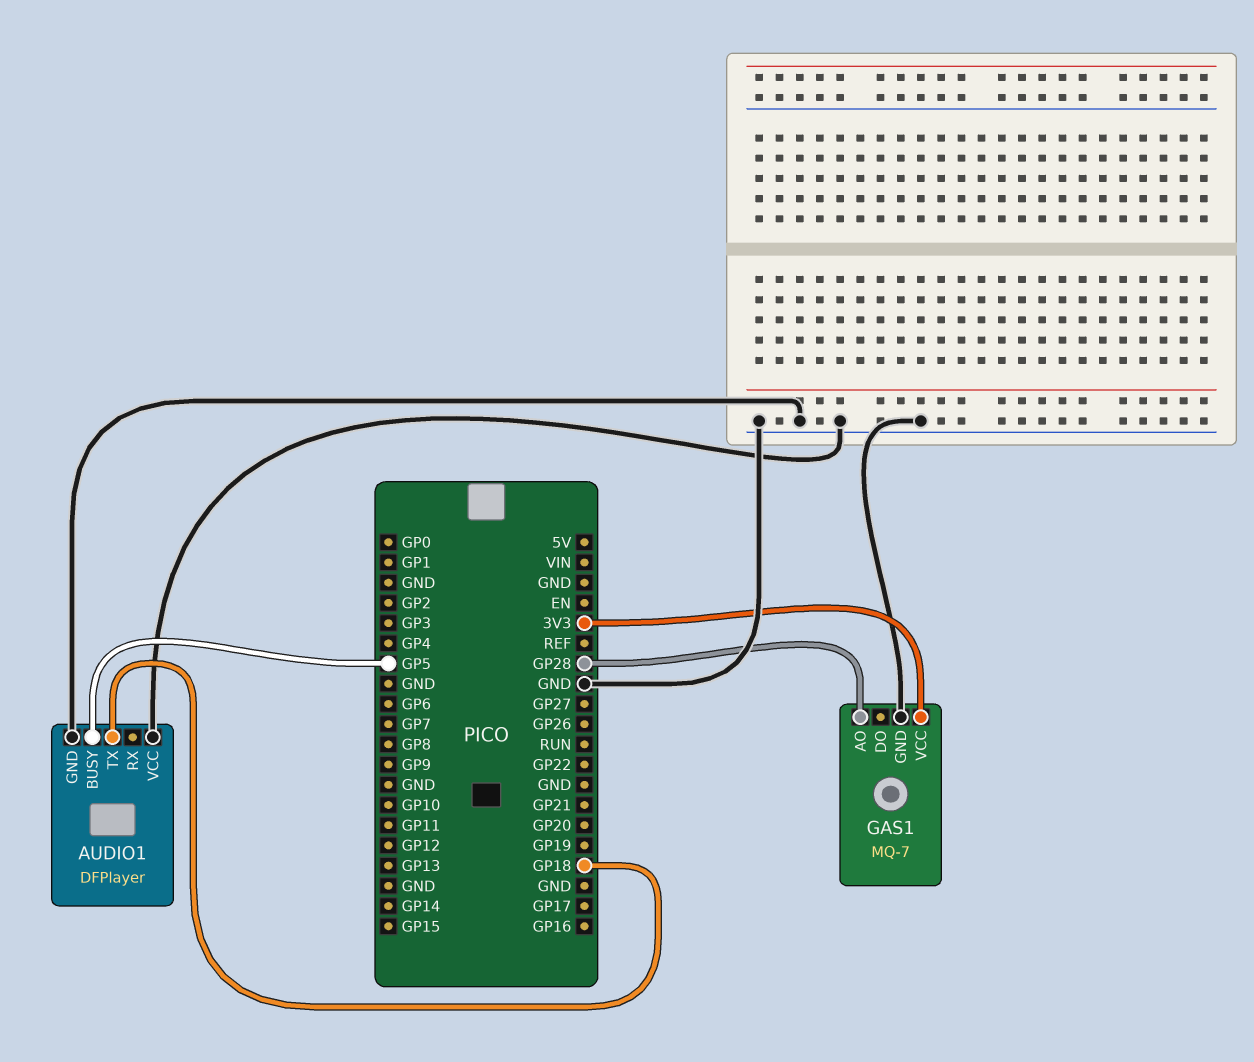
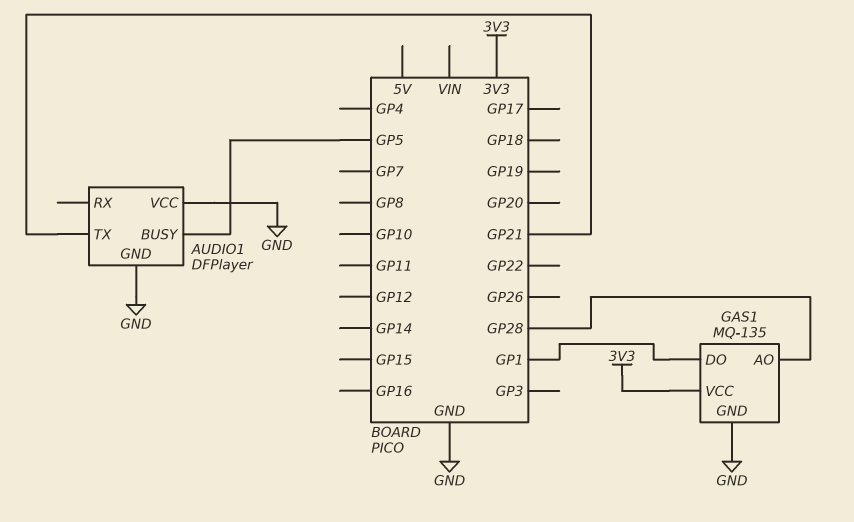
AUDIO1 pin TX: GP18 -> GP21
GAS1: MQ-7 -> MQ-135
GAS1 pin DO: none -> GP1

